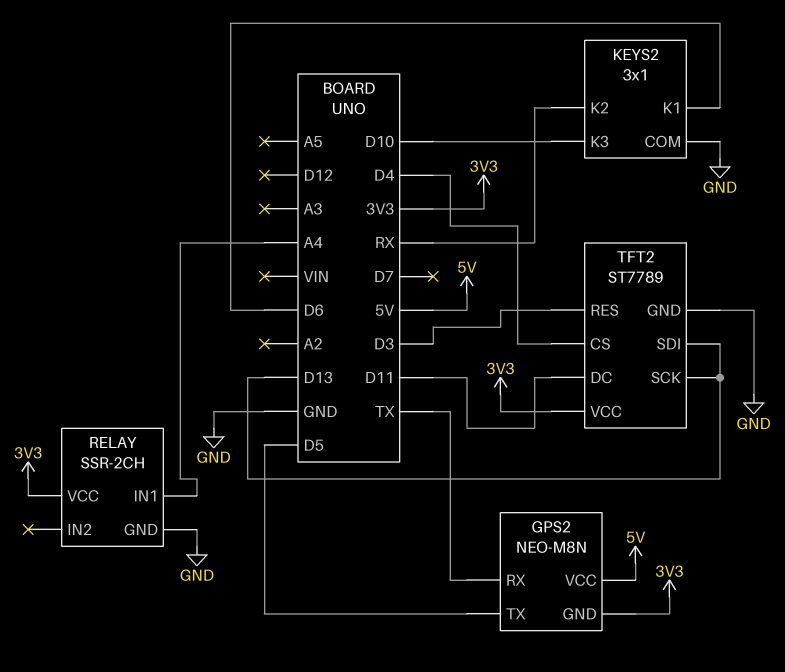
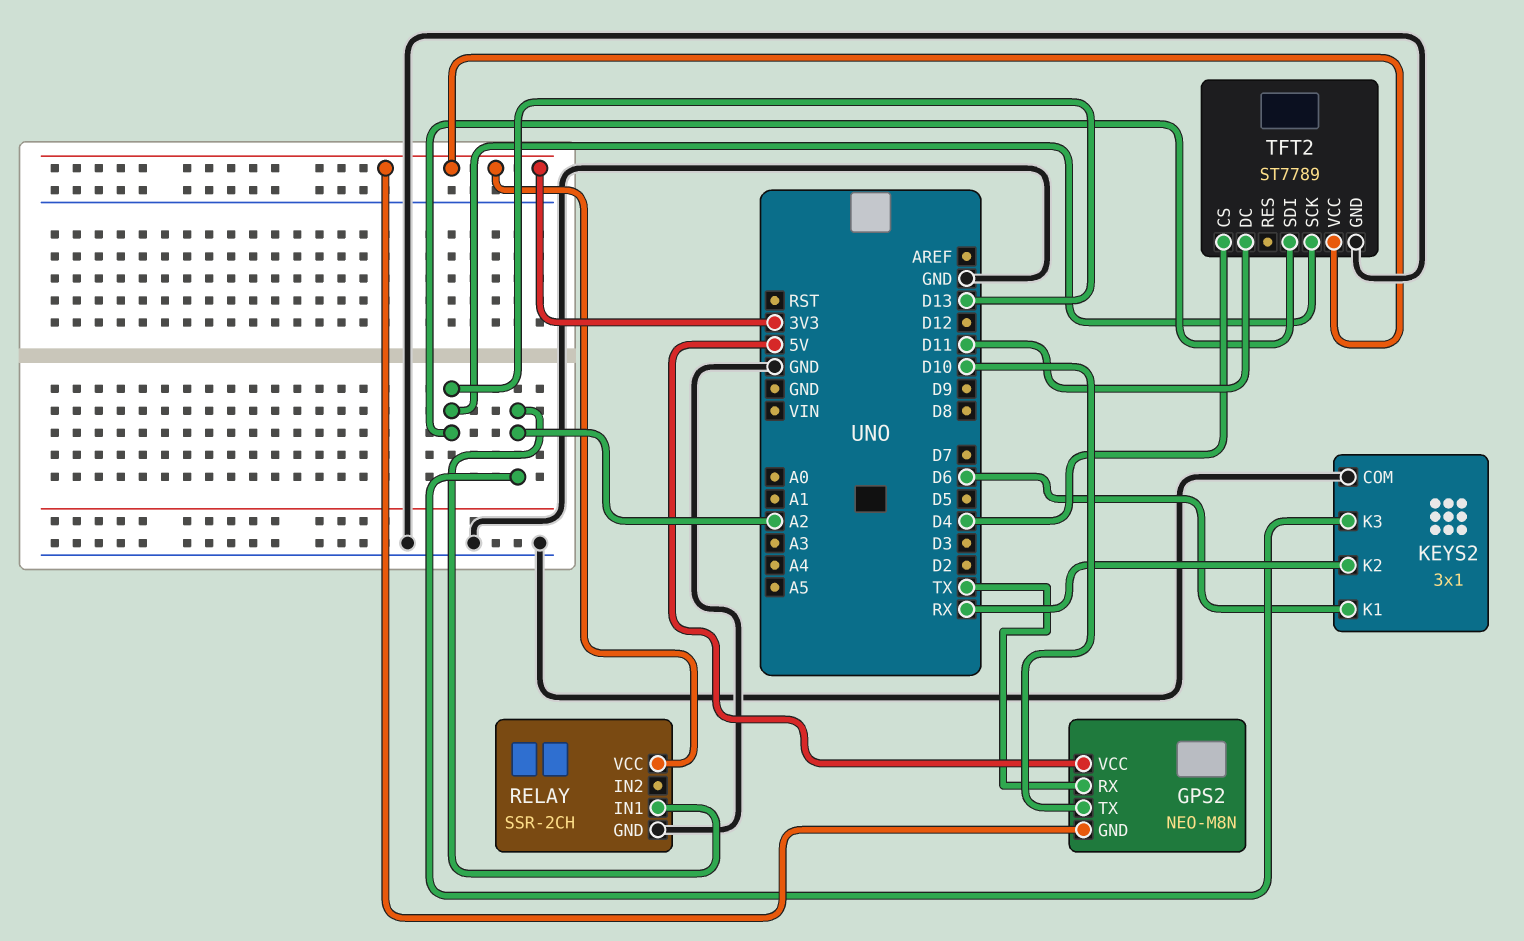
GPS2 pin TX: D5 -> D10
KEYS2 pin K3: D10 -> A2
RELAY pin IN1: A4 -> A2
TFT2 pin RES: D3 -> none

